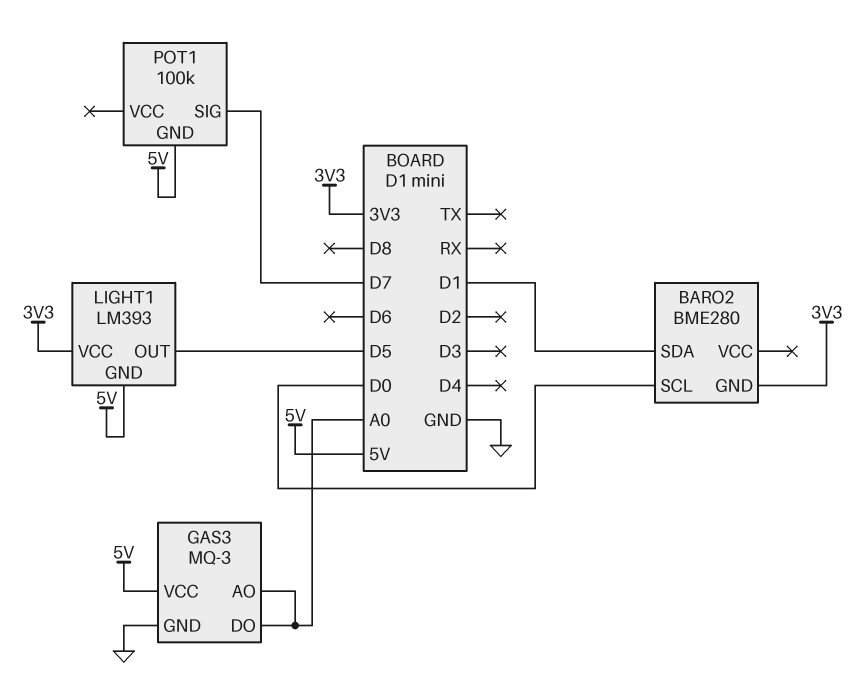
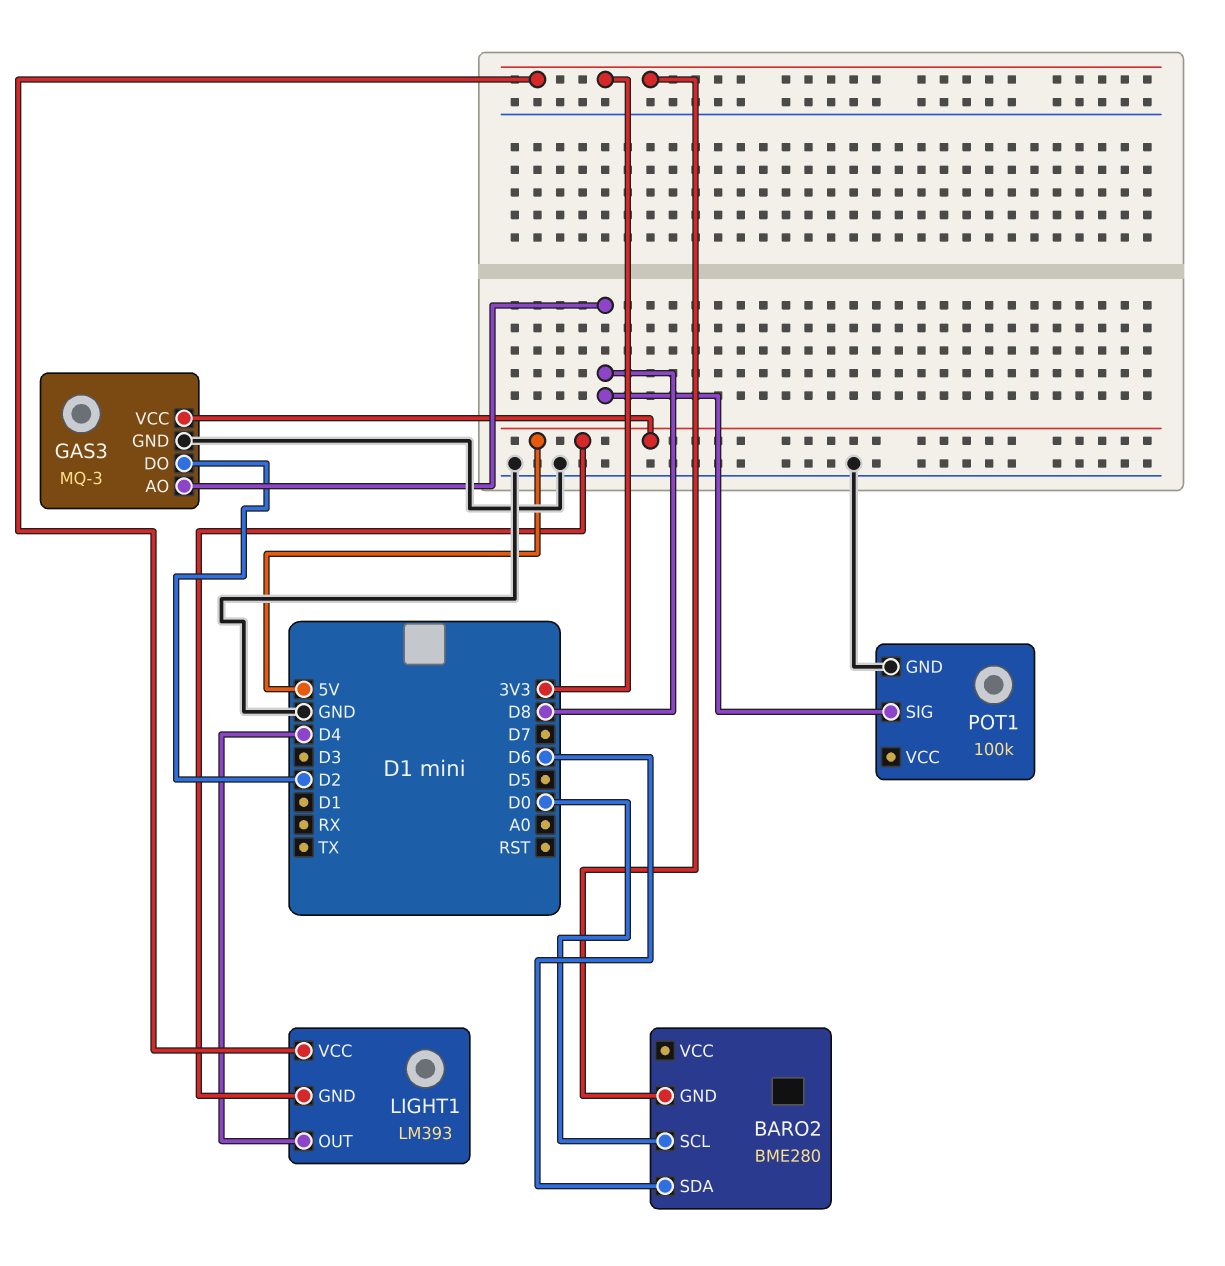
BARO2 pin SDA: D1 -> D6
GAS3 pin AO: A0 -> D8
GAS3 pin DO: A0 -> D2
LIGHT1 pin OUT: D5 -> D4
POT1 pin GND: 5V -> GND
POT1 pin SIG: D7 -> D8

